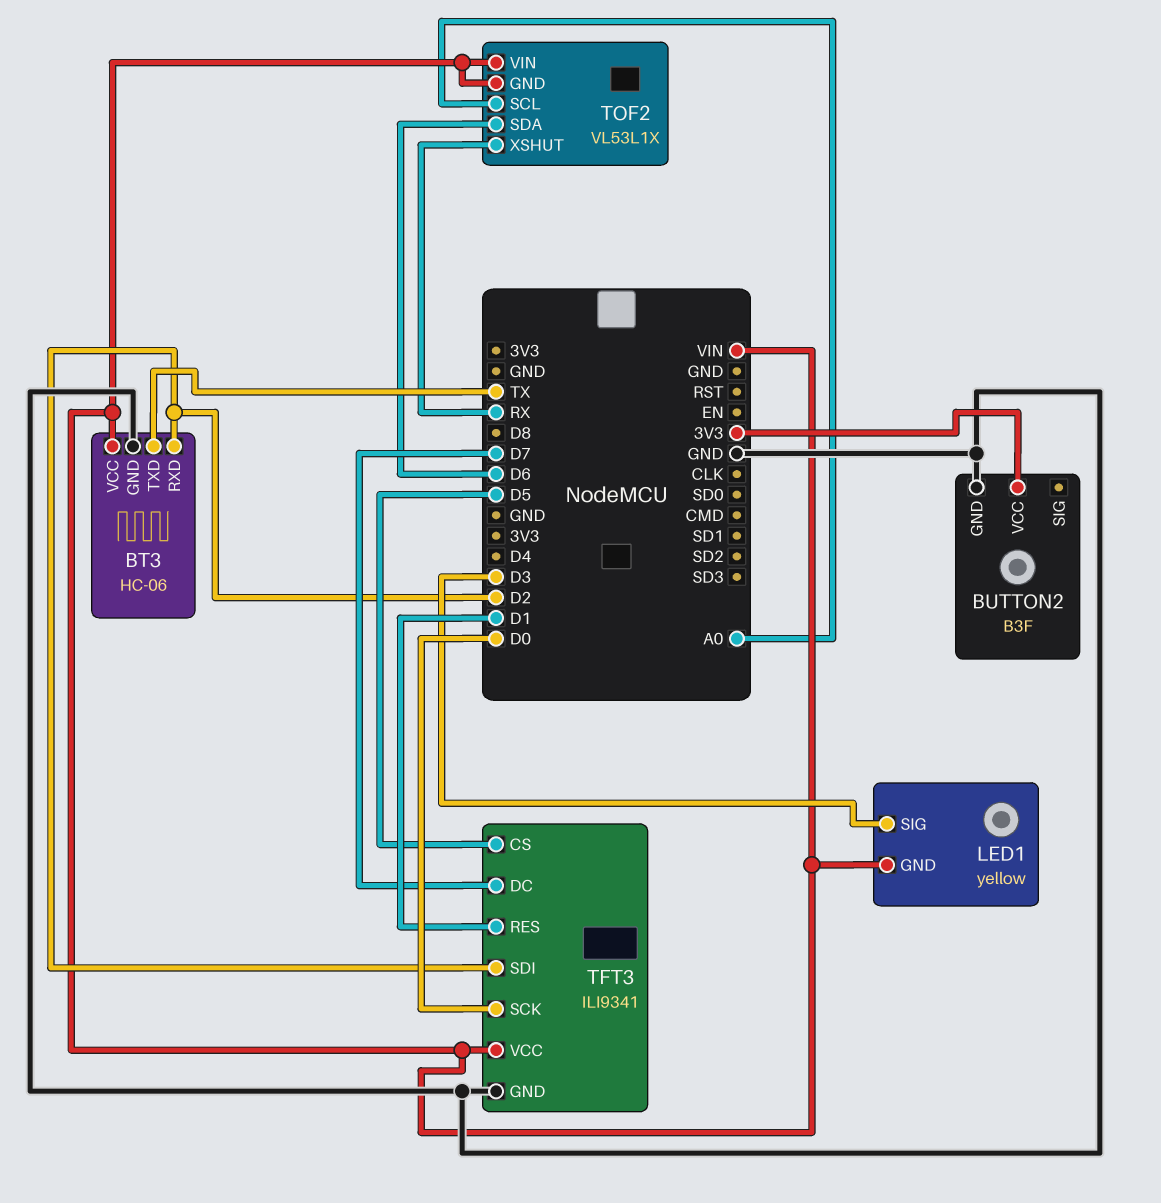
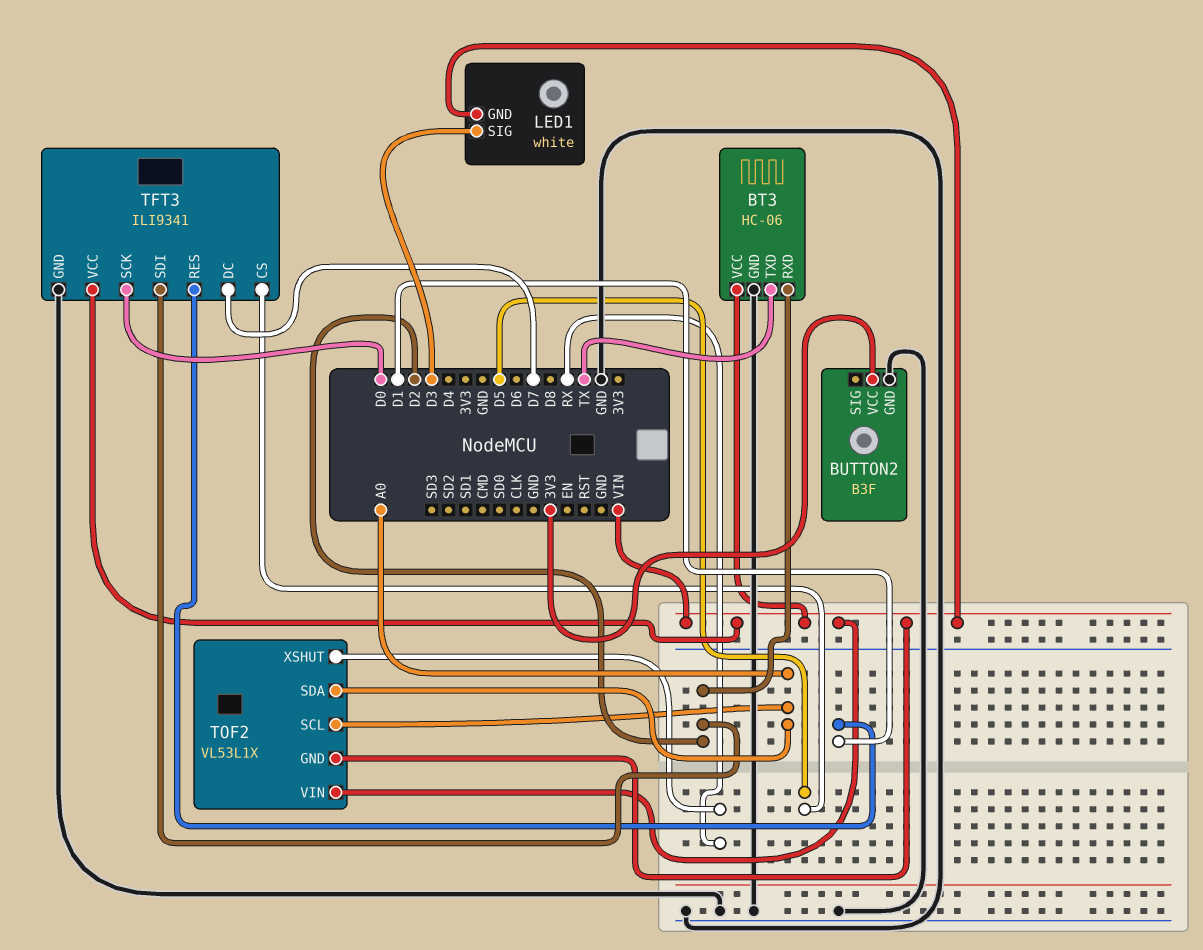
LED1: yellow -> white
TOF2 pin SDA: D6 -> A0

